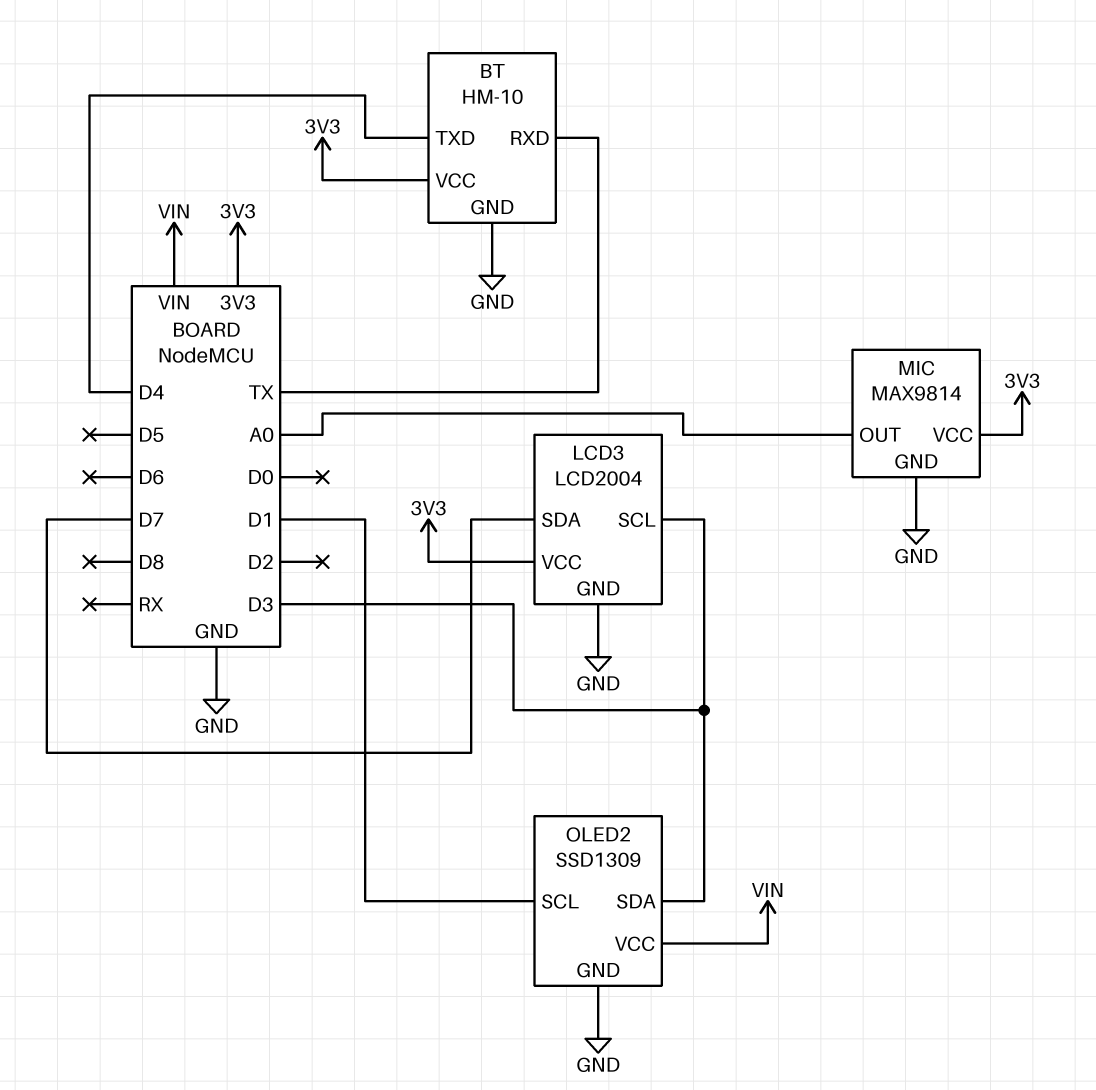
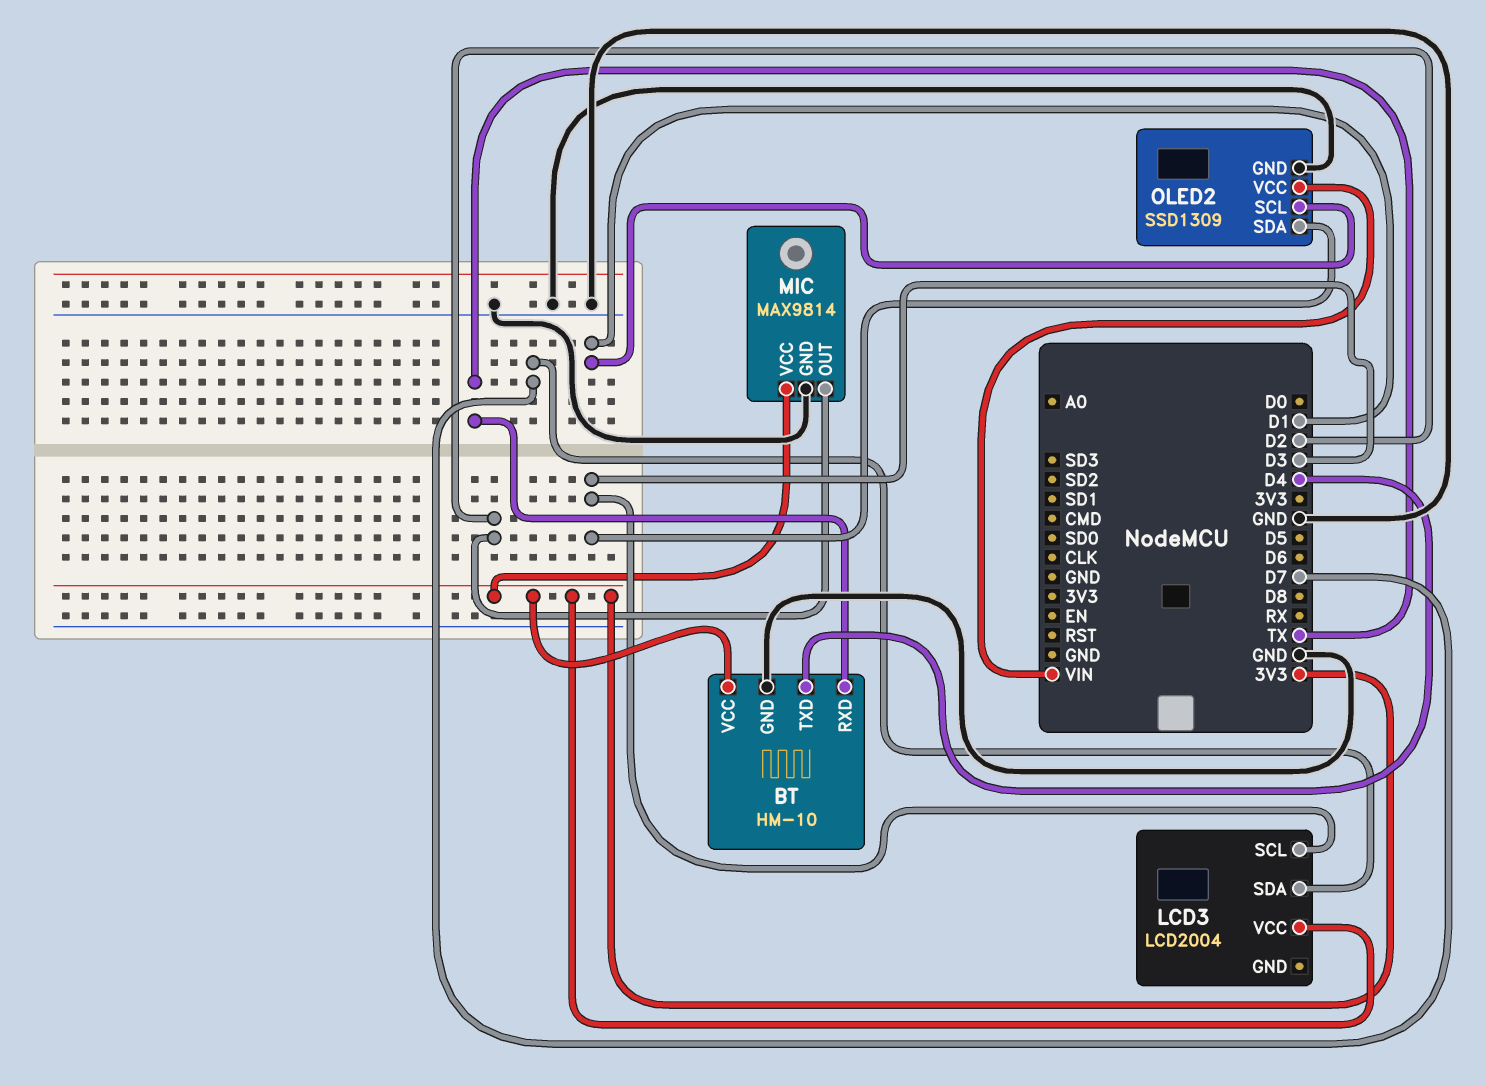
LCD3 pin GND: GND -> none
MIC pin OUT: A0 -> D2

